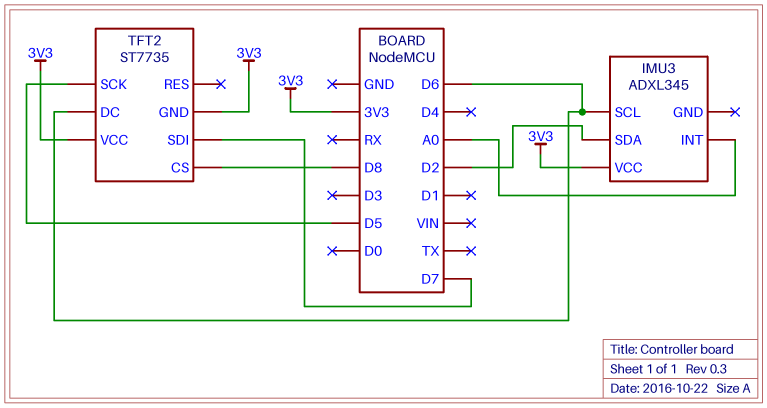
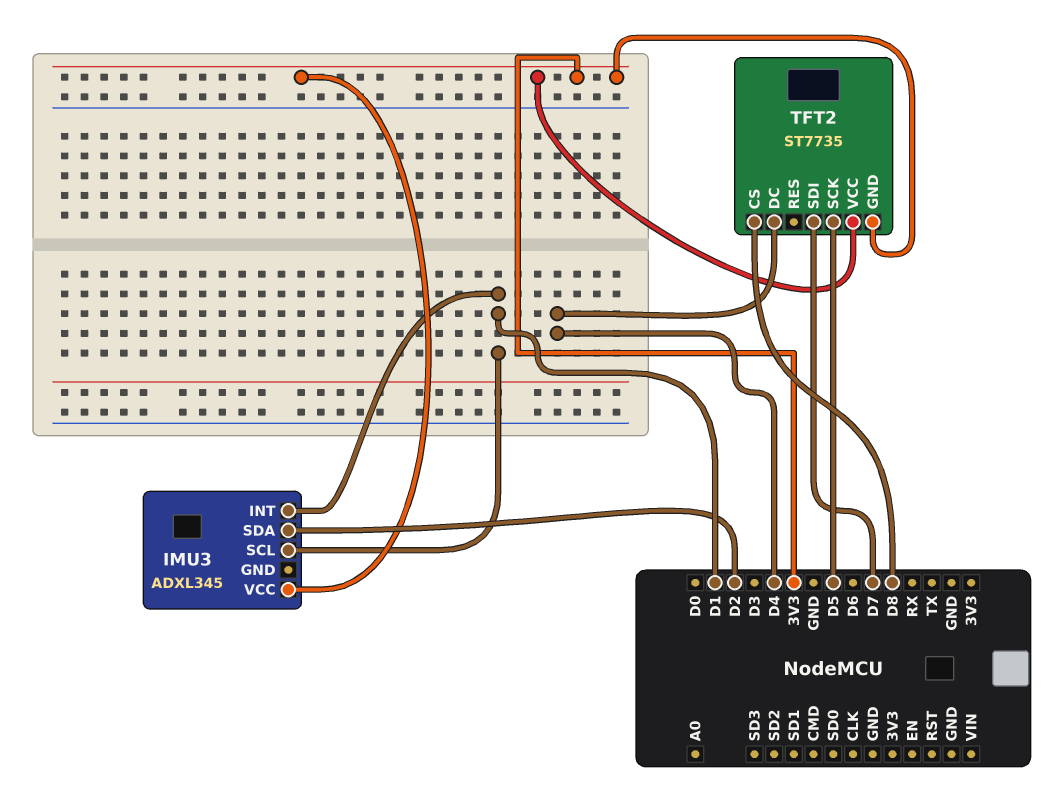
IMU3 pin INT: A0 -> D1
IMU3 pin SCL: D6 -> D1
TFT2 pin DC: D6 -> D4

